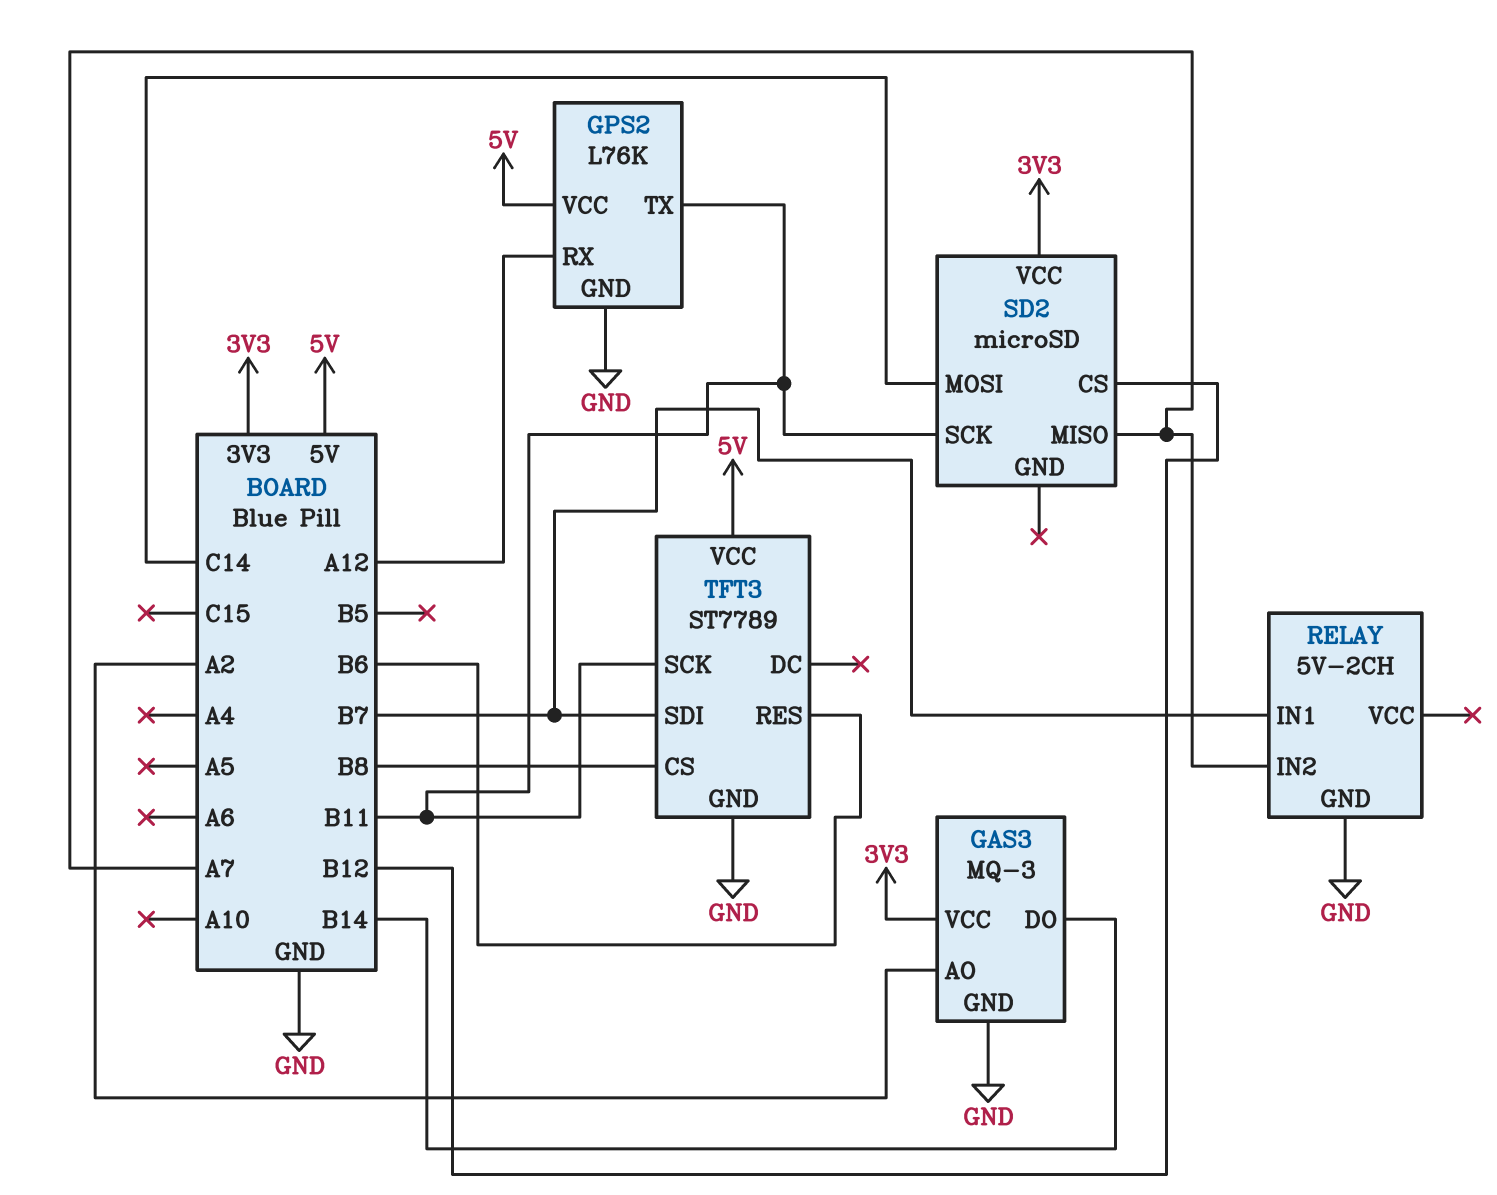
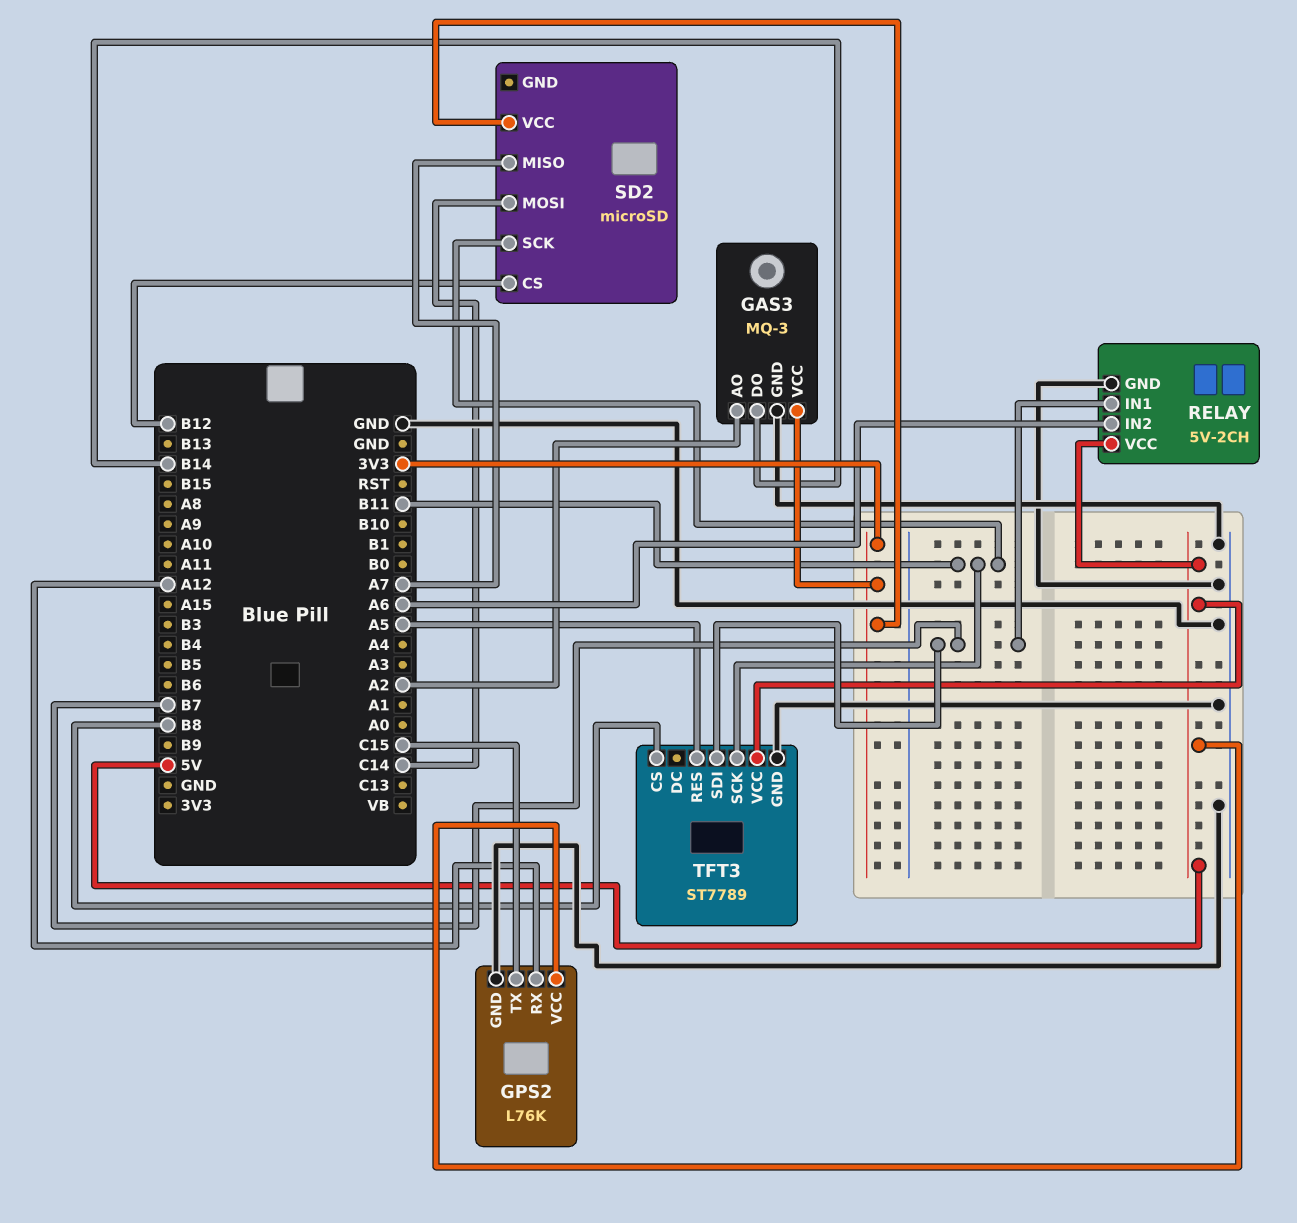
GPS2 pin TX: B11 -> C15
RELAY pin IN2: A7 -> A6
RELAY pin VCC: none -> 5V
TFT3 pin RES: B6 -> A5

